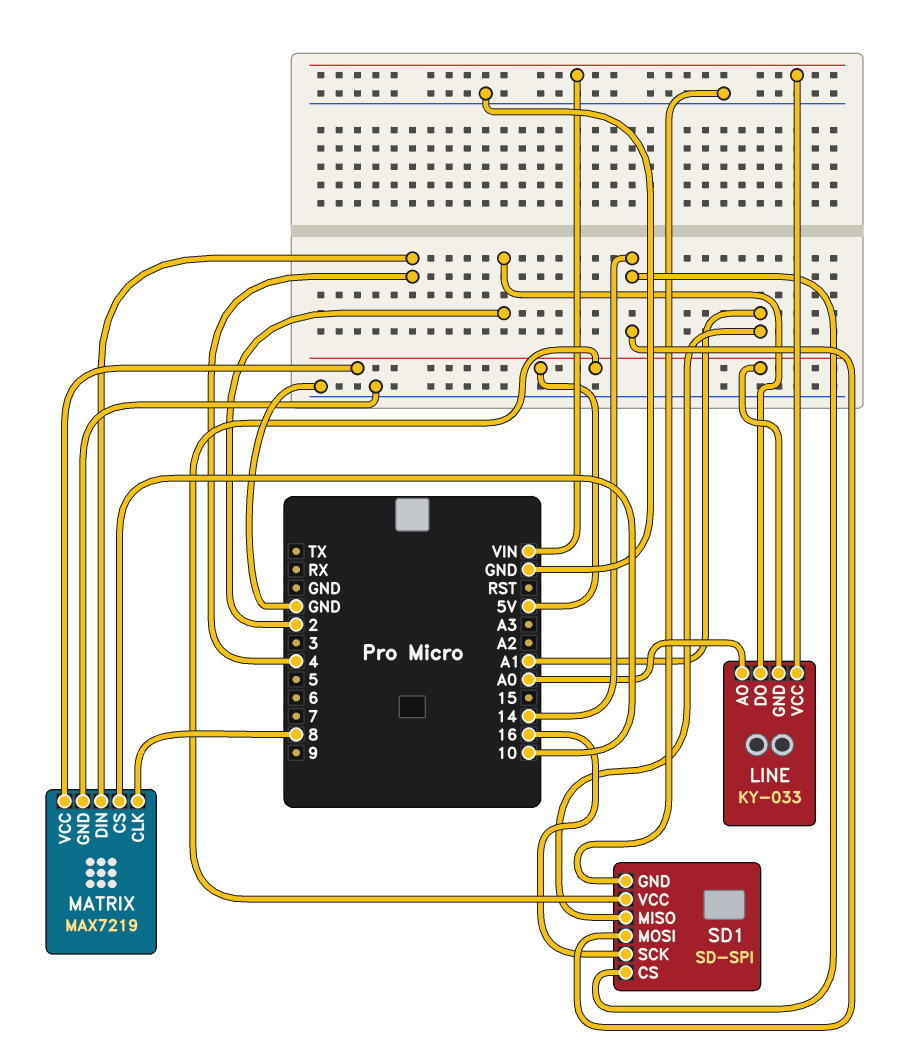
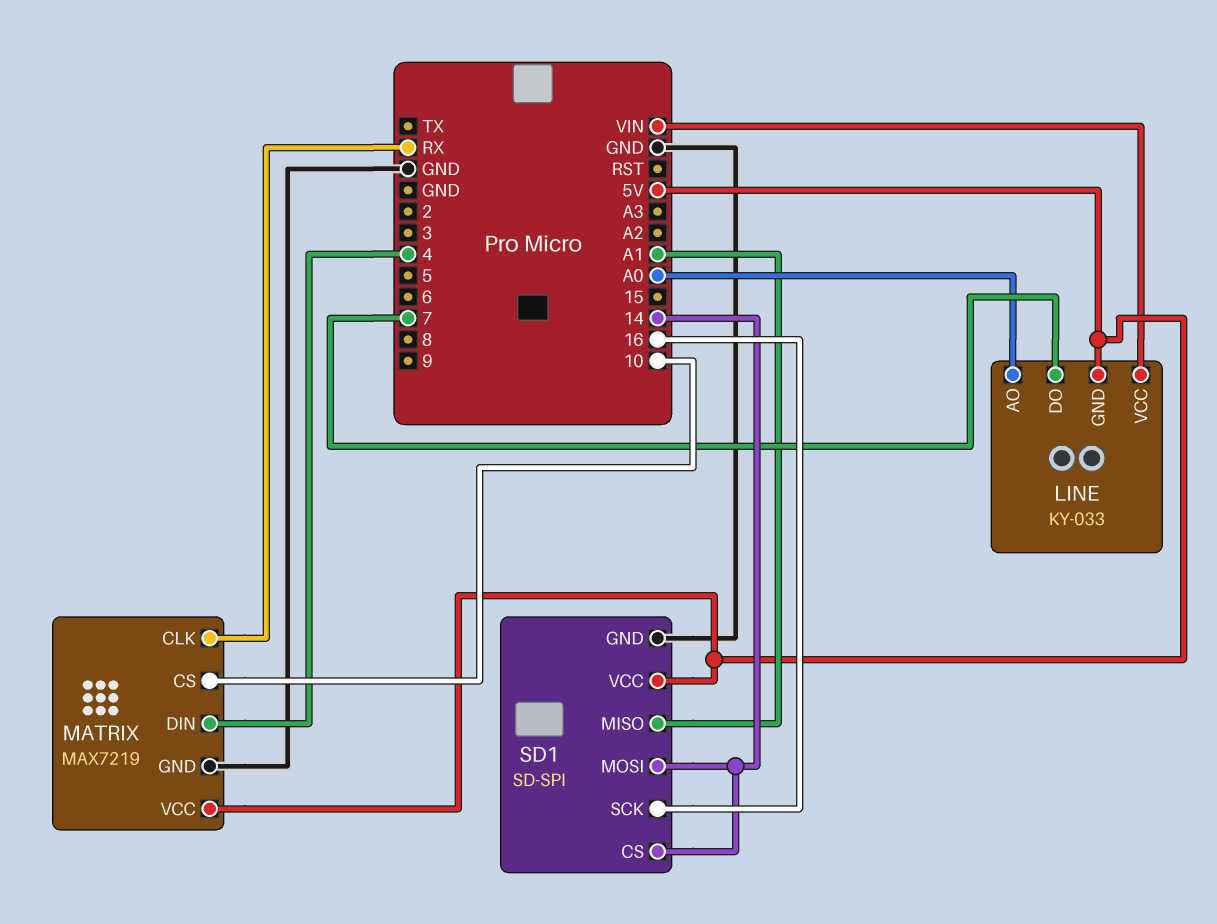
LINE pin DO: 2 -> 7
MATRIX pin CLK: 8 -> RX

